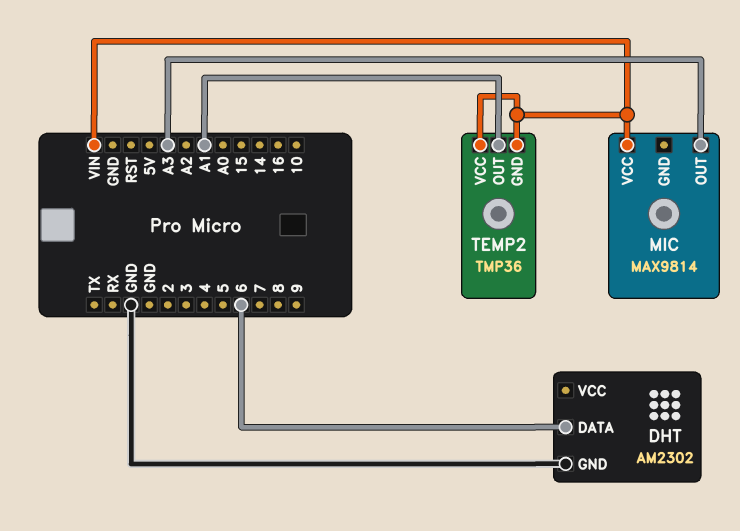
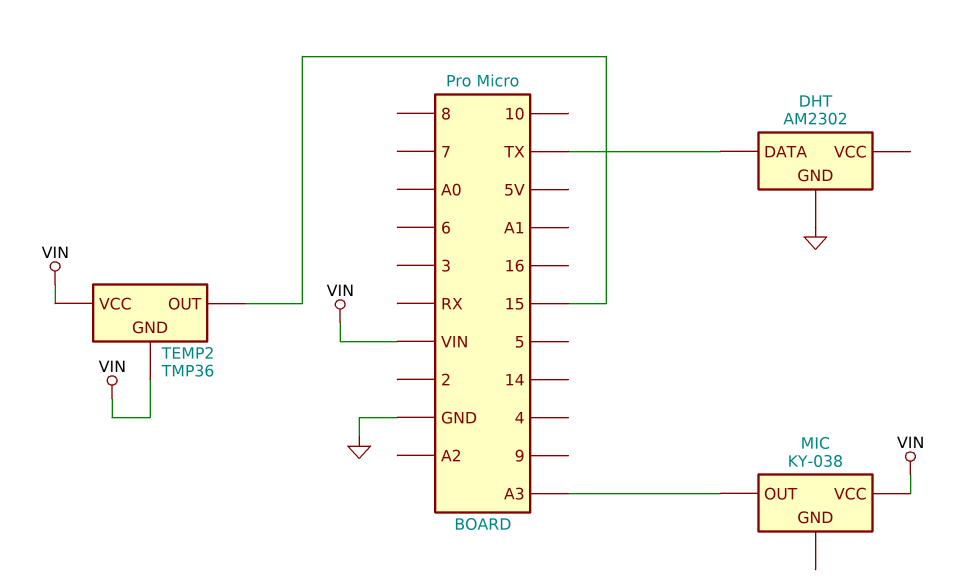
DHT pin DATA: 6 -> TX
MIC: MAX9814 -> KY-038
TEMP2 pin OUT: A1 -> 15

